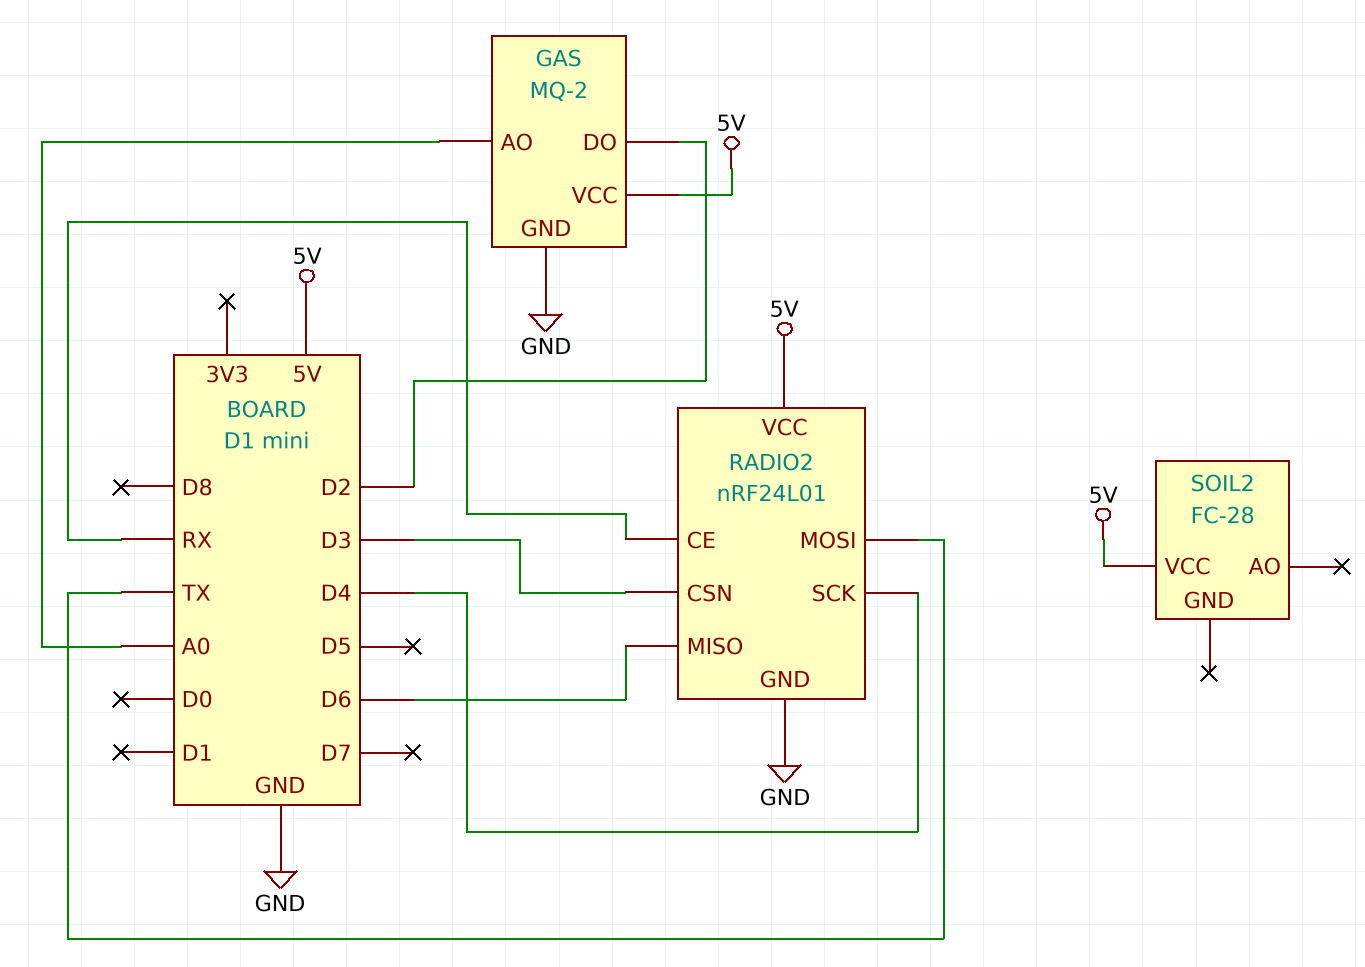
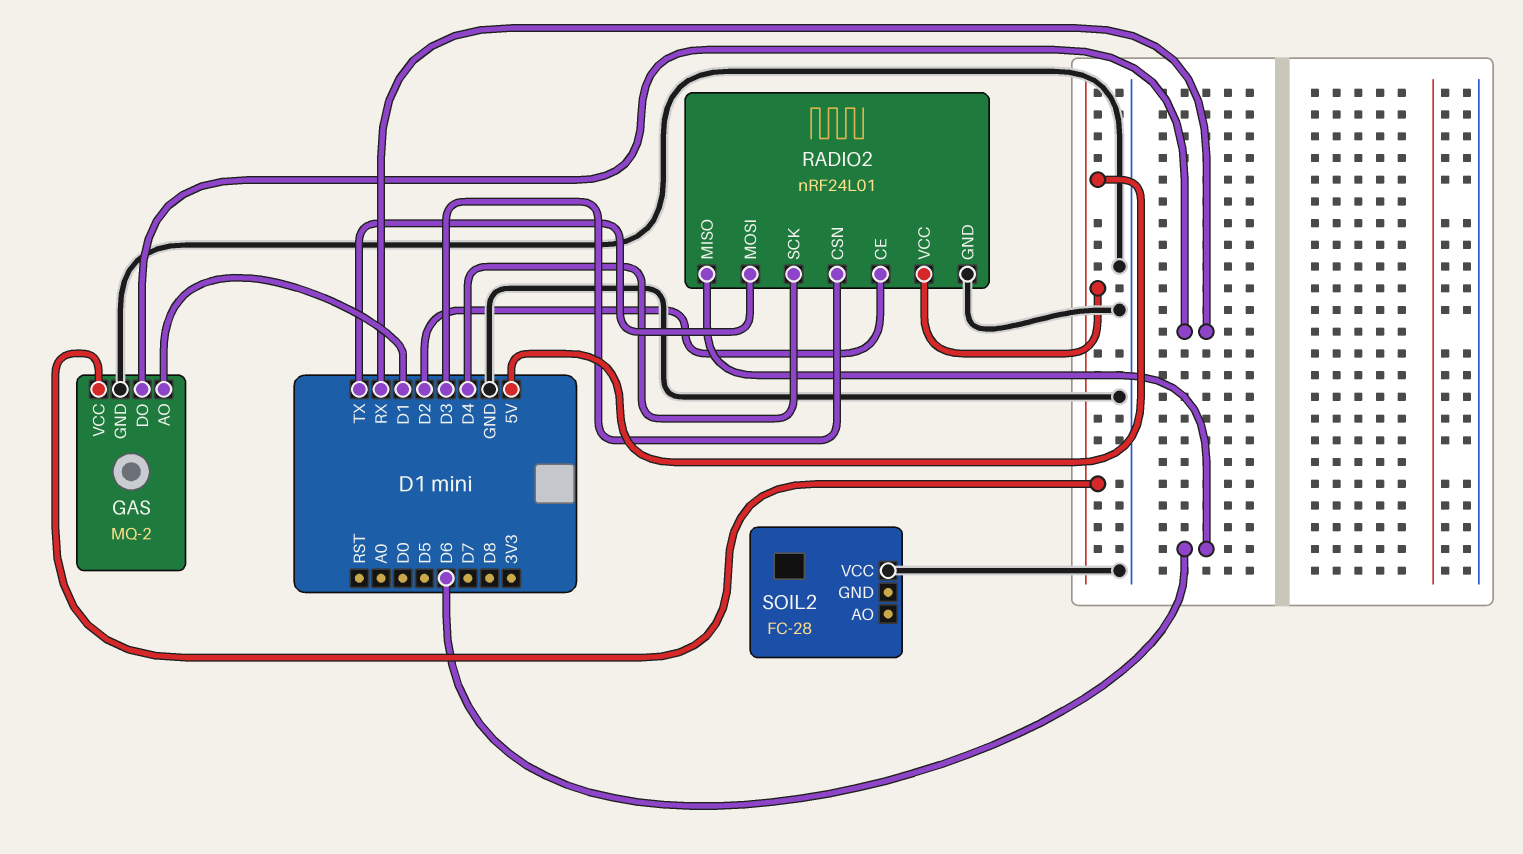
GAS pin AO: A0 -> D1
GAS pin DO: D2 -> RX
RADIO2 pin CE: RX -> D2
SOIL2 pin VCC: 5V -> GND

